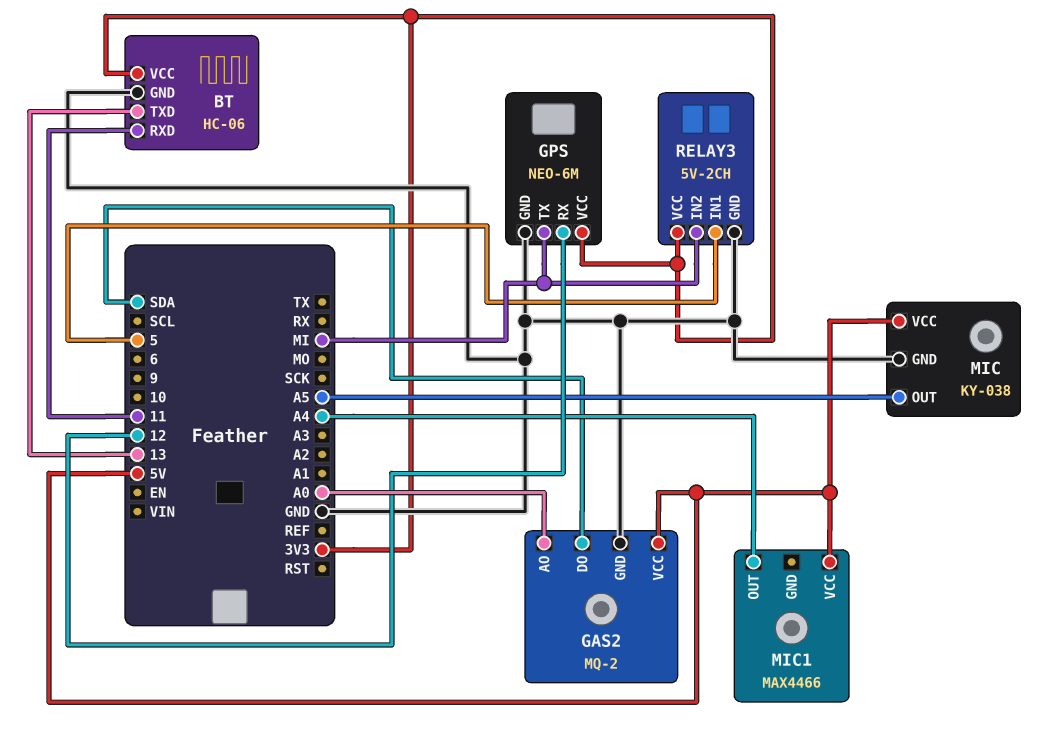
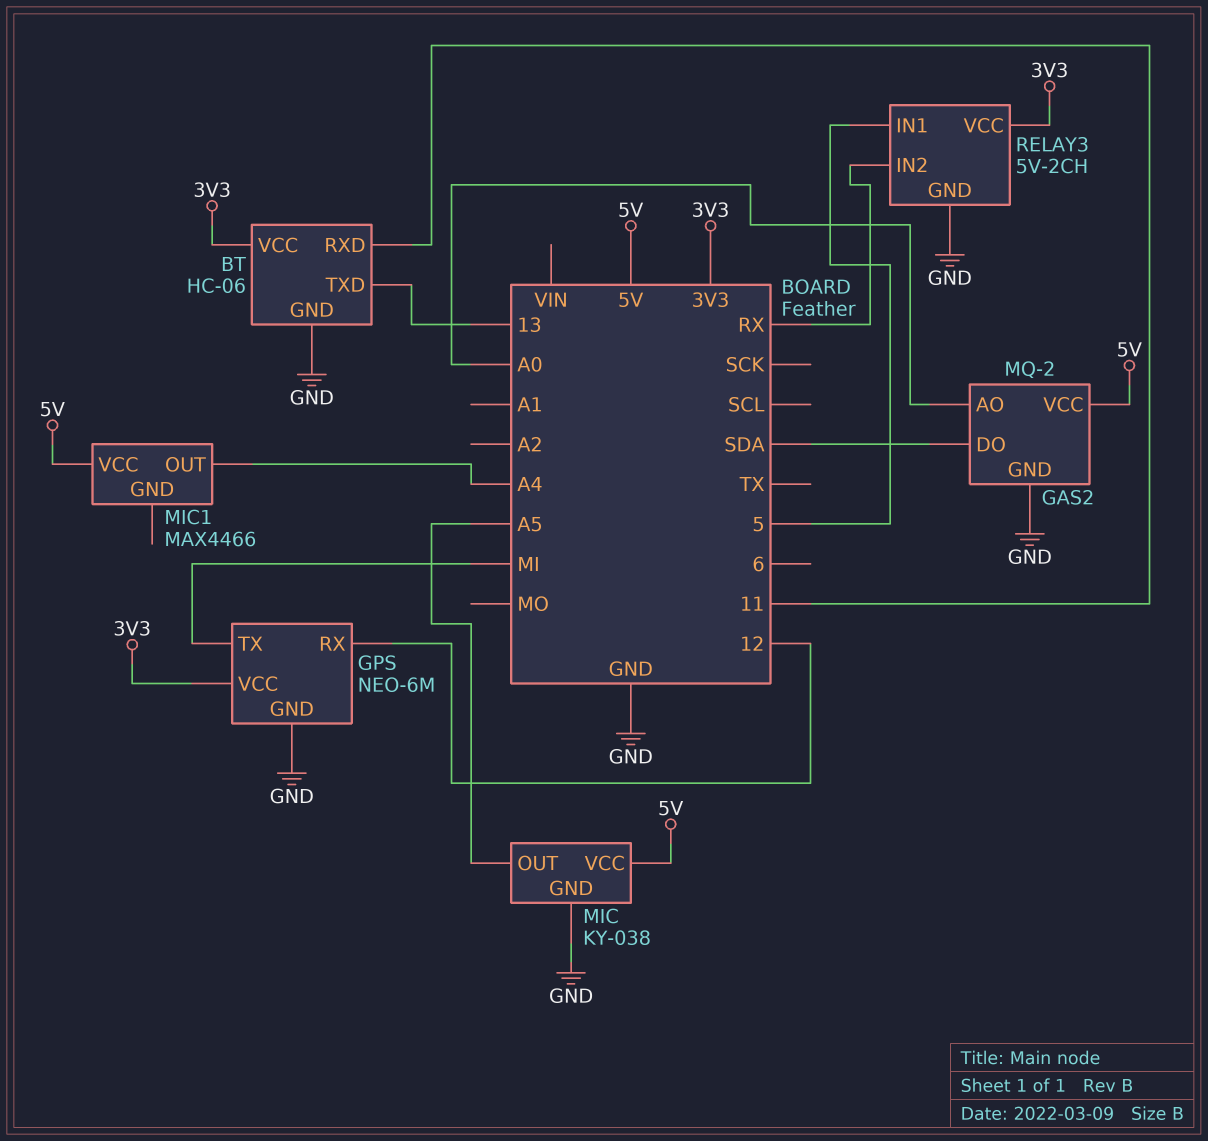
RELAY3 pin IN2: MI -> RX

